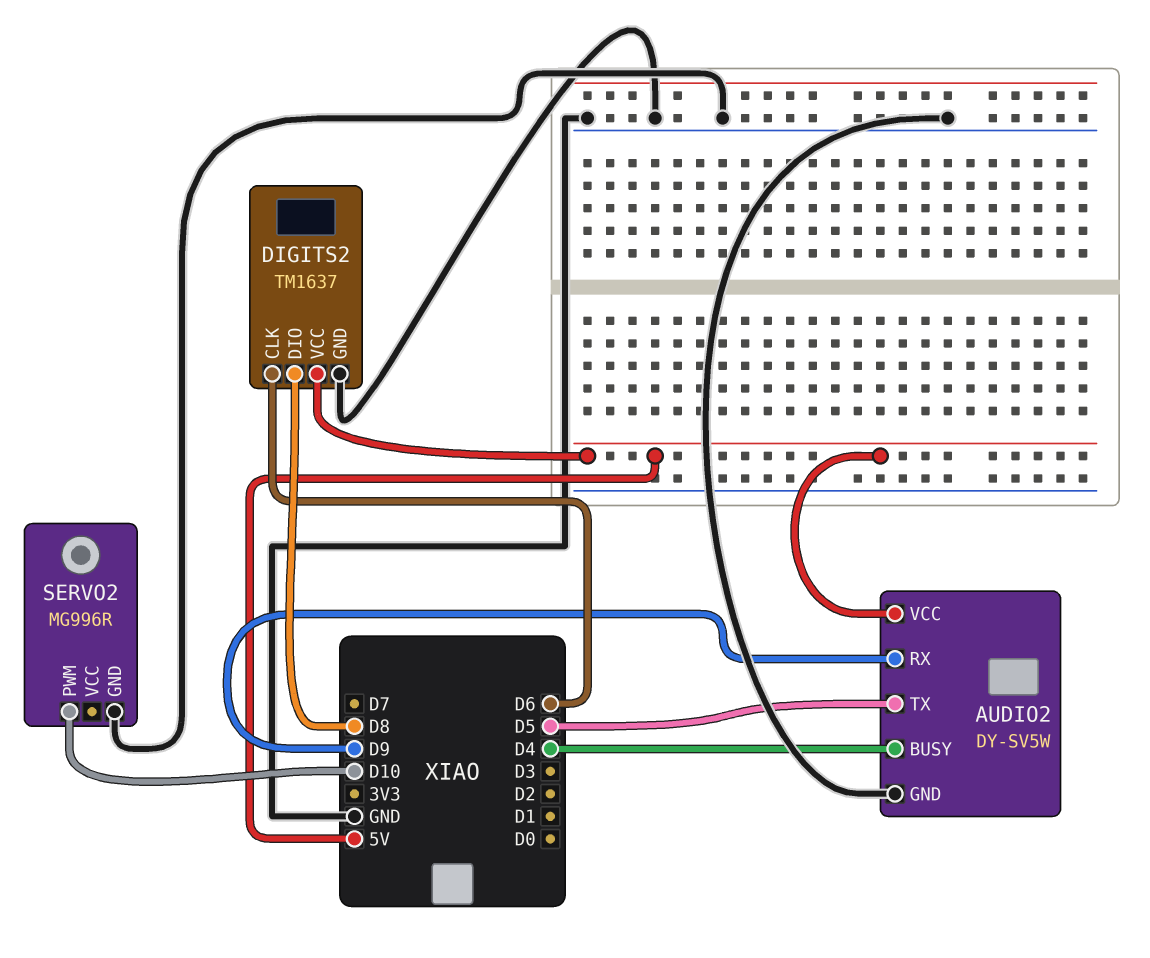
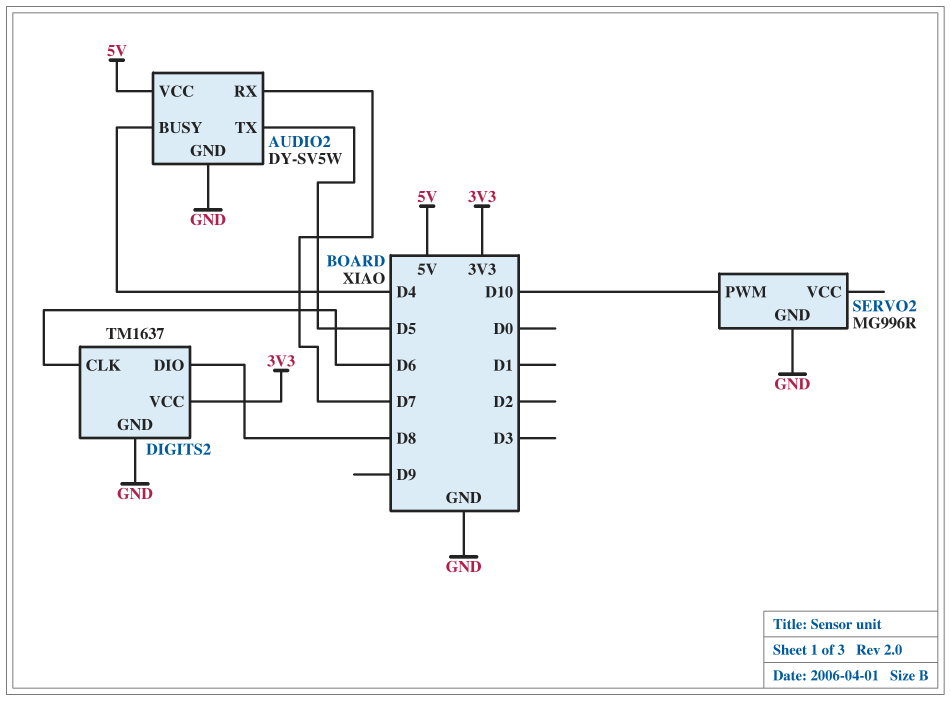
AUDIO2 pin RX: D9 -> D7
DIGITS2 pin VCC: 5V -> 3V3

